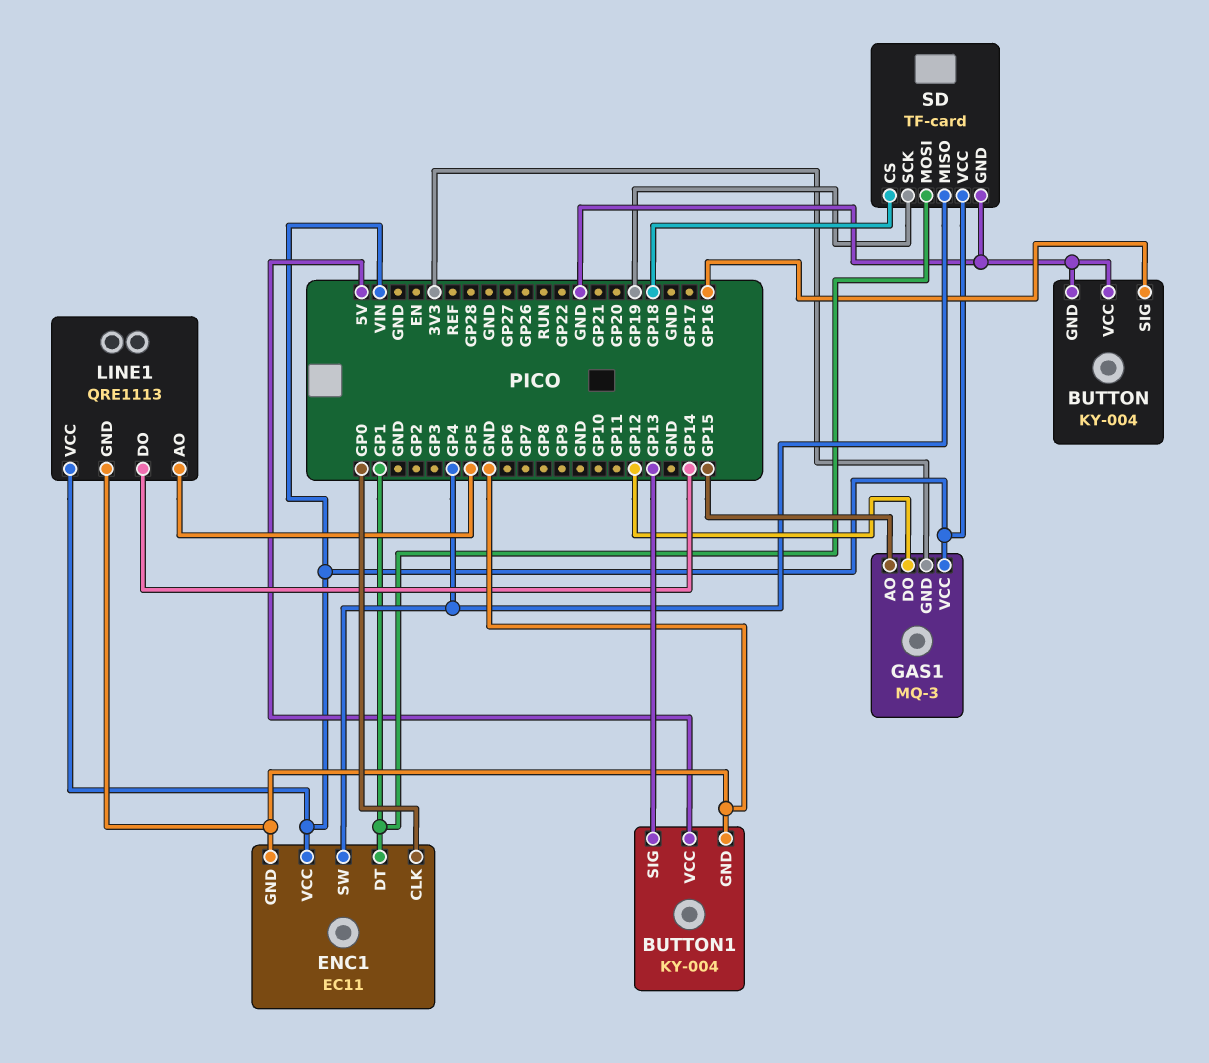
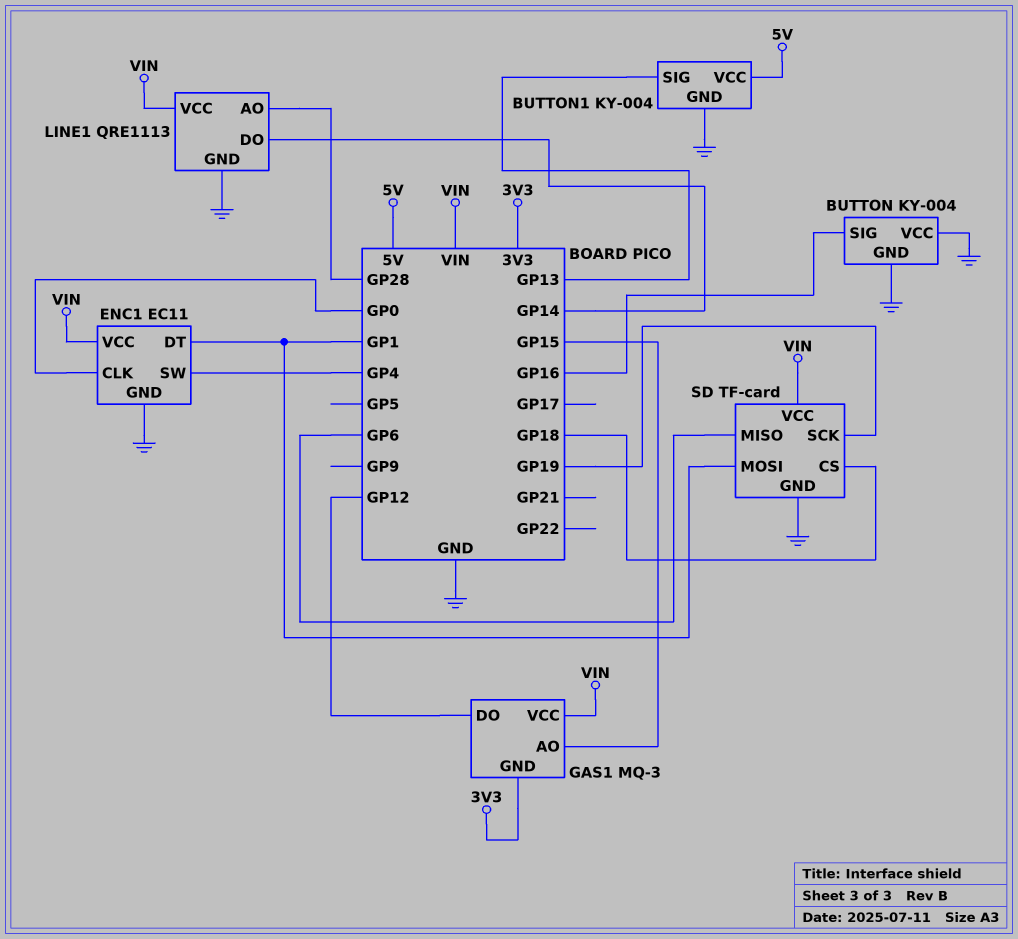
LINE1 pin AO: GP5 -> GP28
SD pin MISO: GP4 -> GP6

